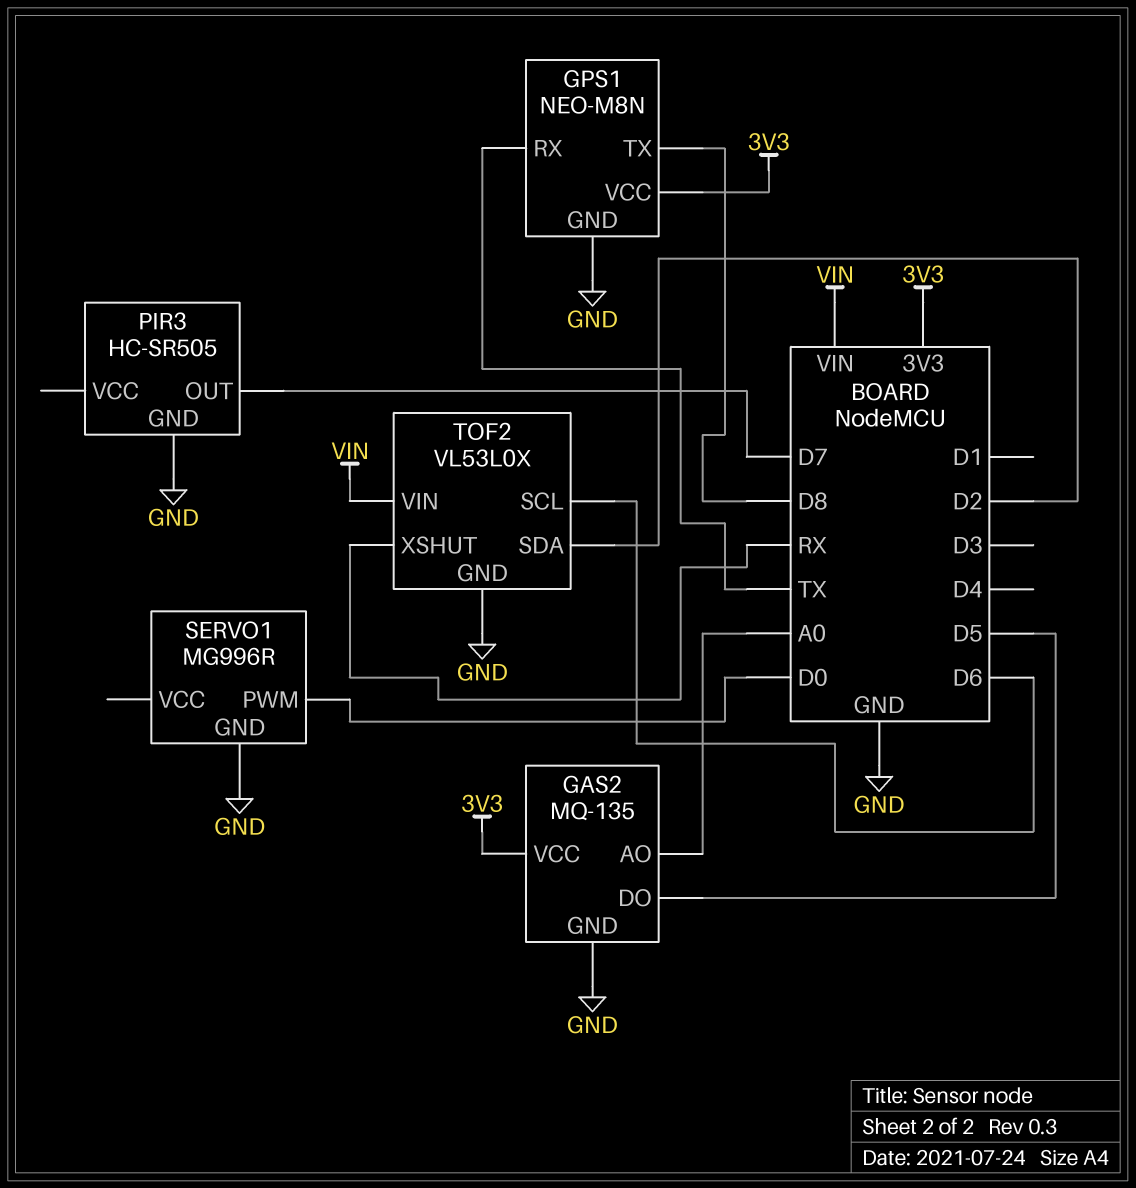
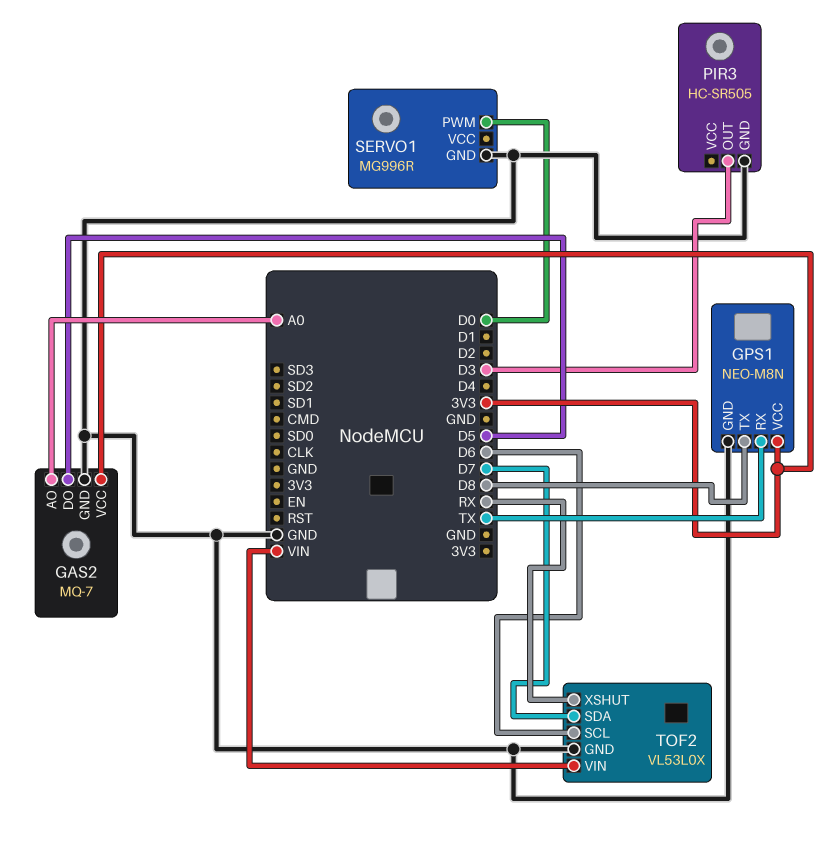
GAS2: MQ-135 -> MQ-7
PIR3 pin OUT: D7 -> D3
TOF2 pin SDA: D2 -> D7

